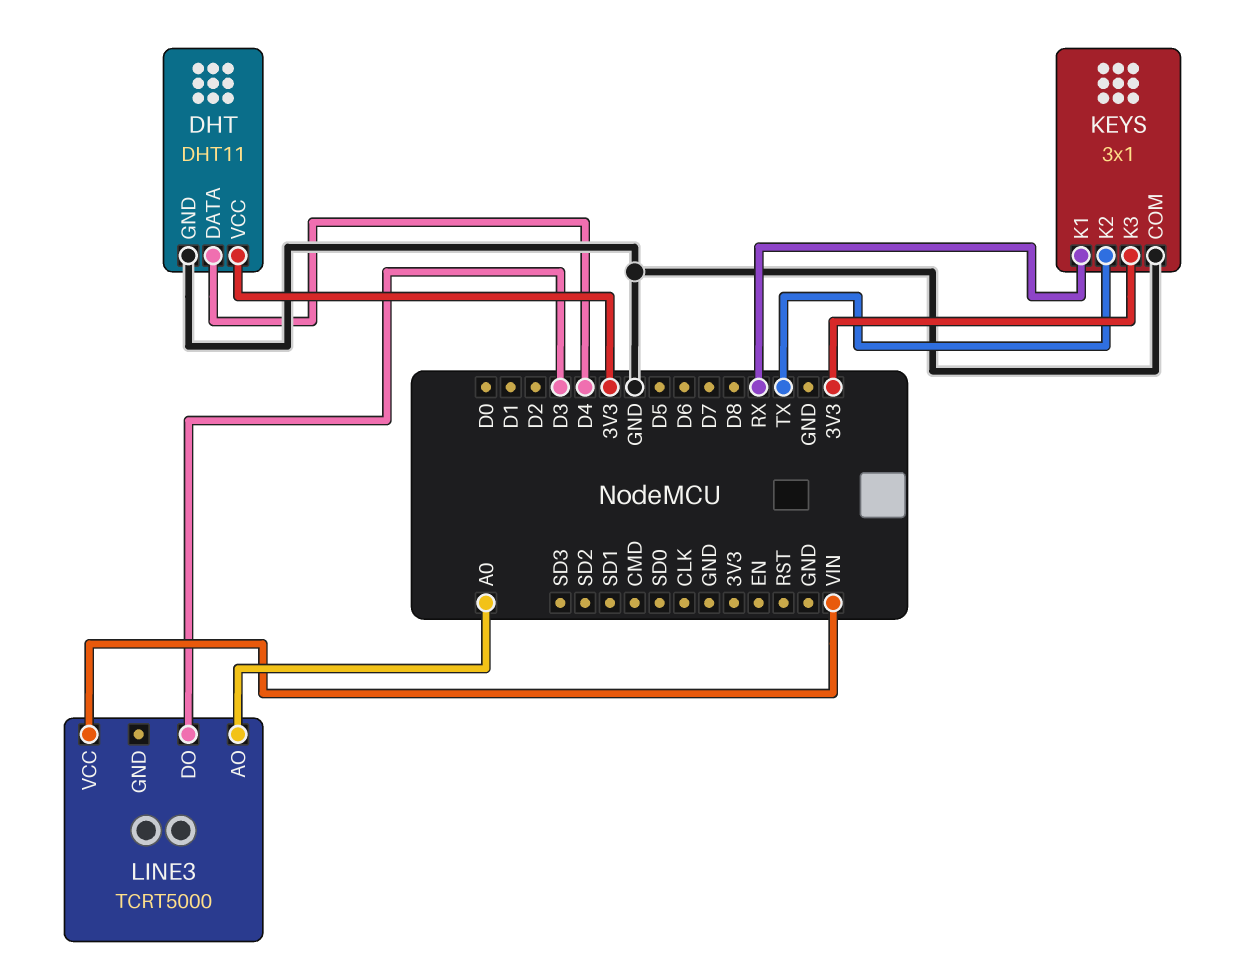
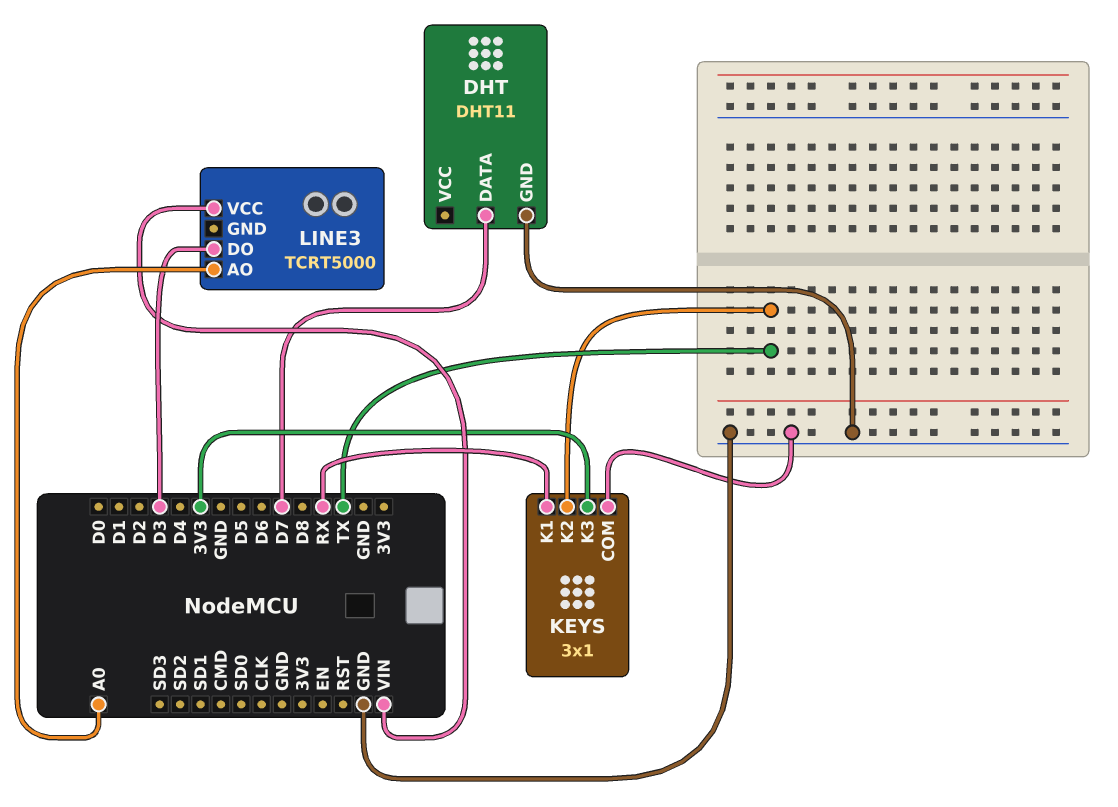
DHT pin DATA: D4 -> D7
DHT pin VCC: 3V3 -> none

